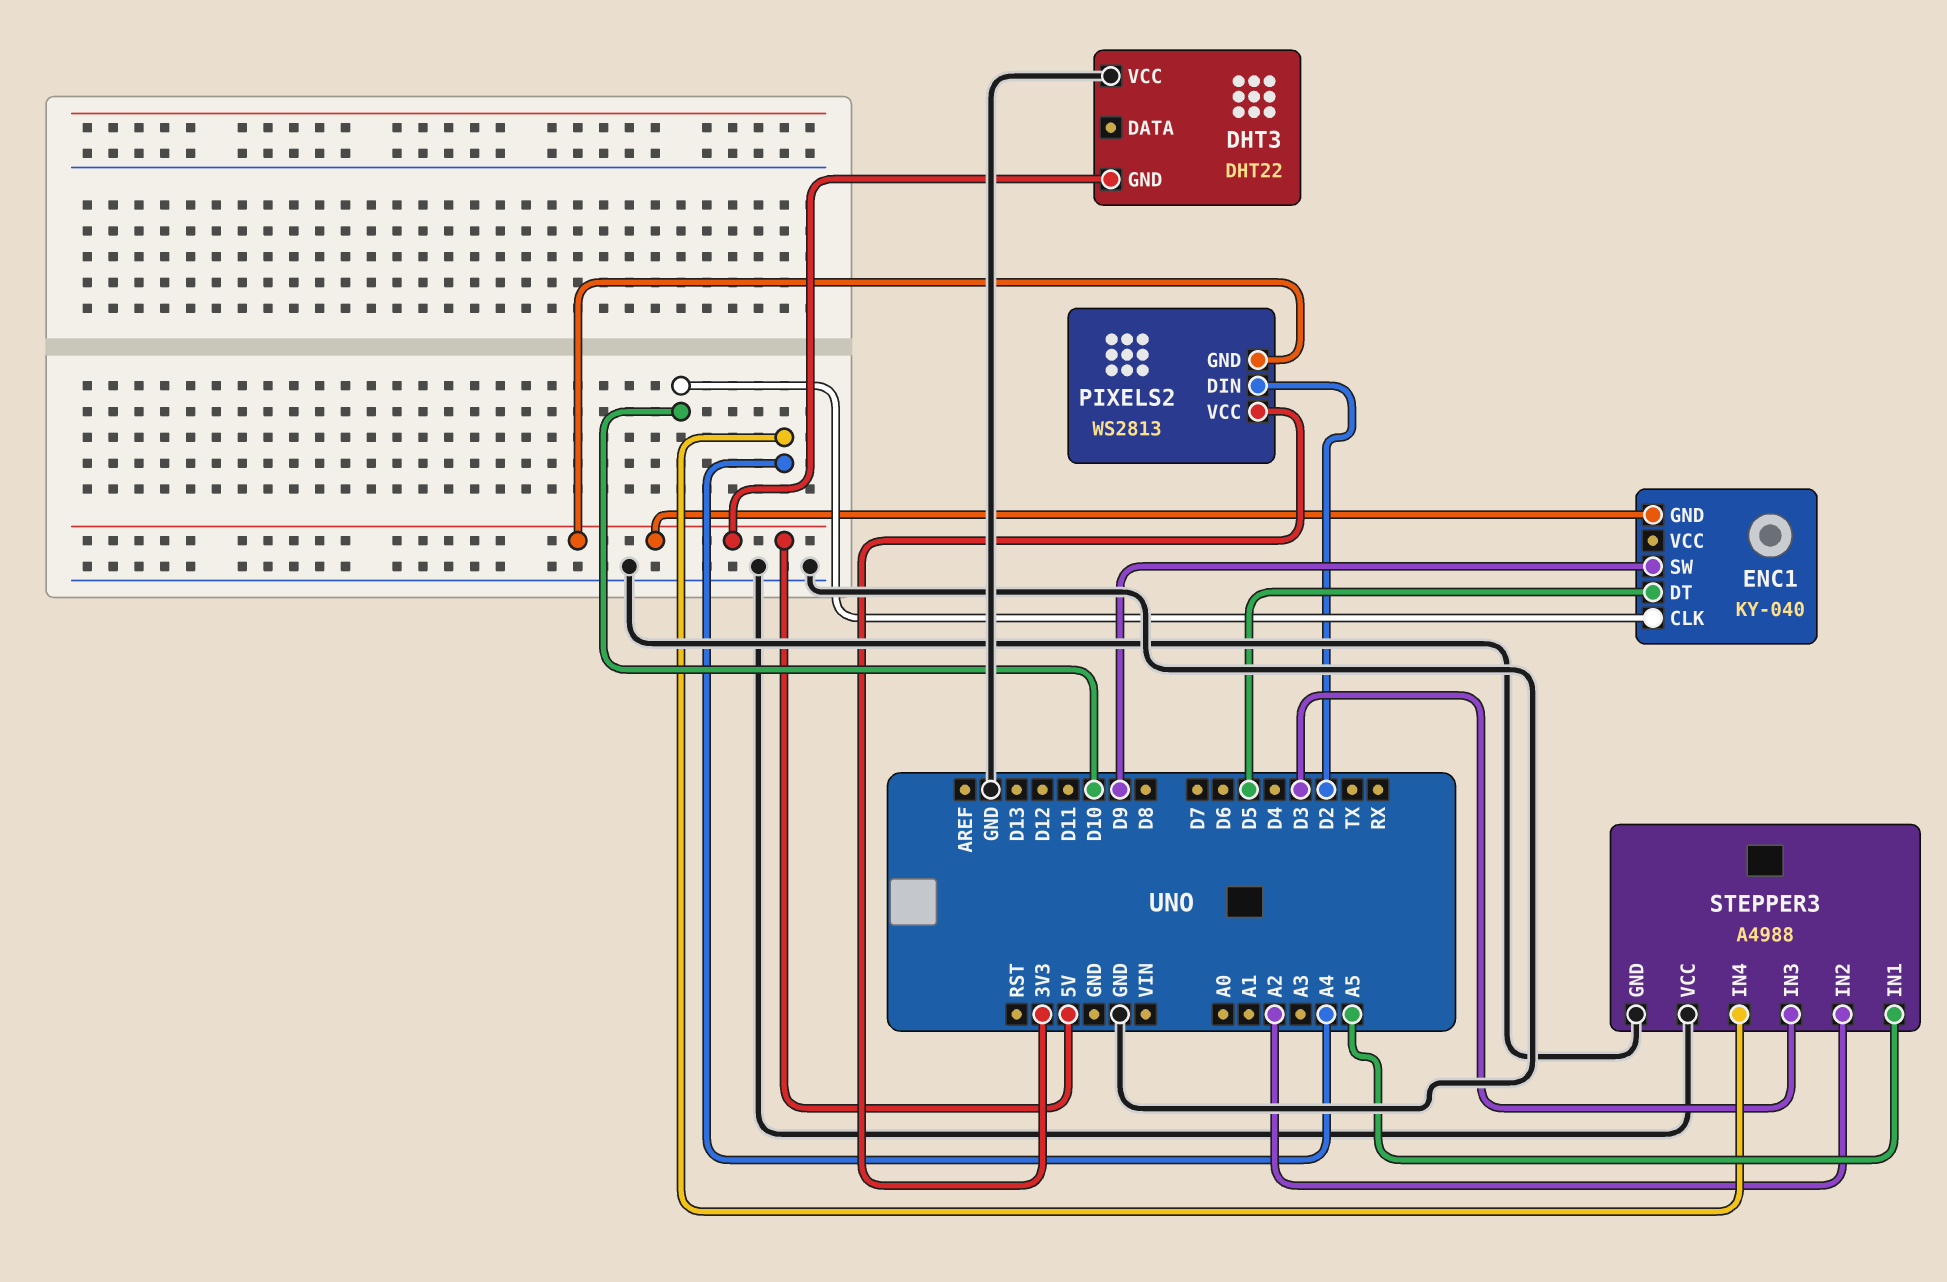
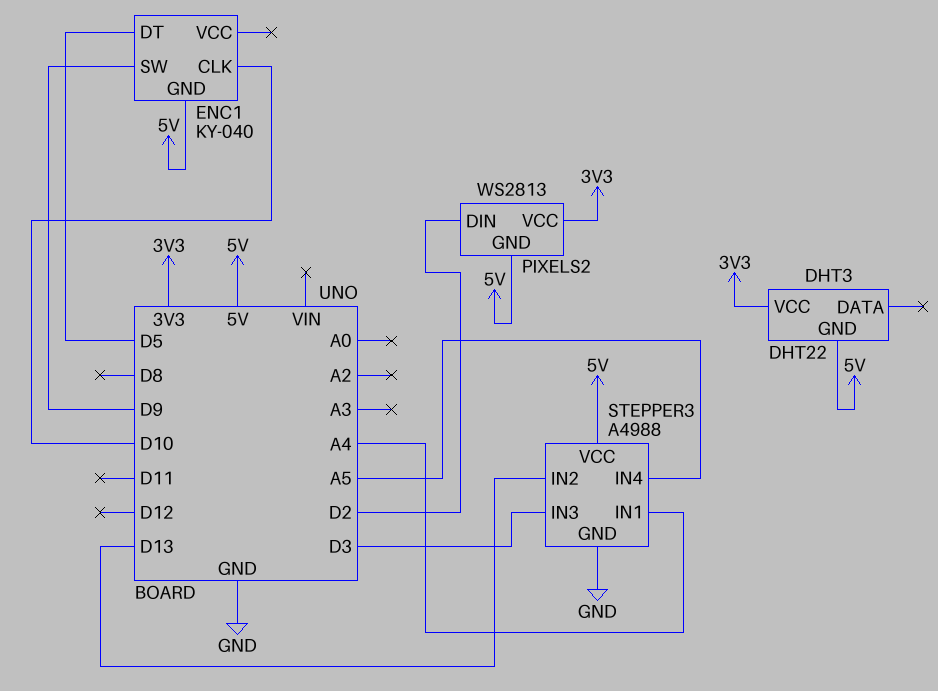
DHT3 pin VCC: GND -> 3V3
STEPPER3 pin IN1: A5 -> A4
STEPPER3 pin IN2: A2 -> D13
STEPPER3 pin IN4: A4 -> A5
STEPPER3 pin VCC: GND -> 5V

